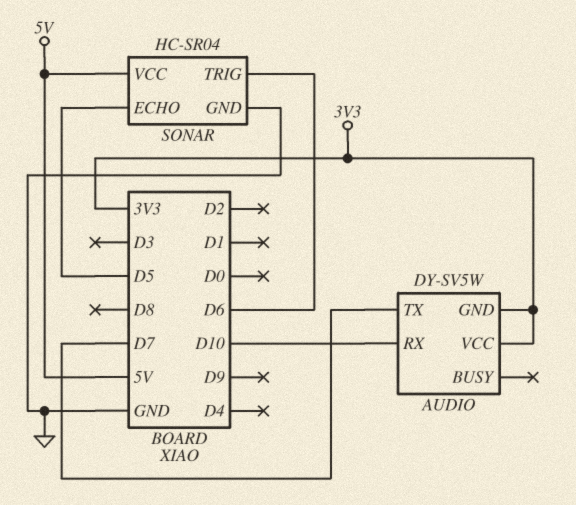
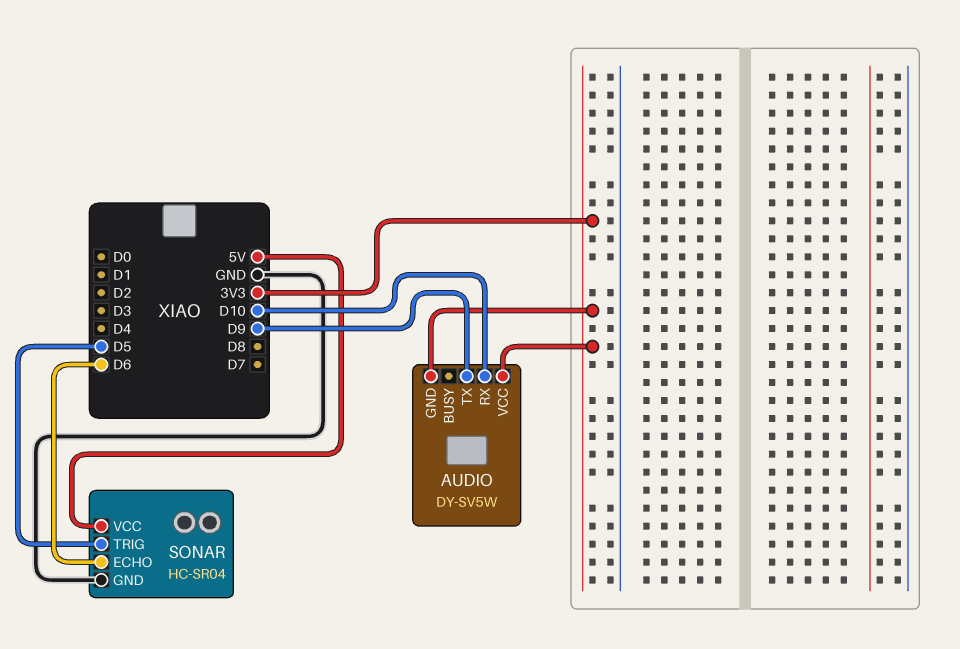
AUDIO pin TX: D7 -> D9
SONAR pin ECHO: D5 -> D6
SONAR pin TRIG: D6 -> D5

